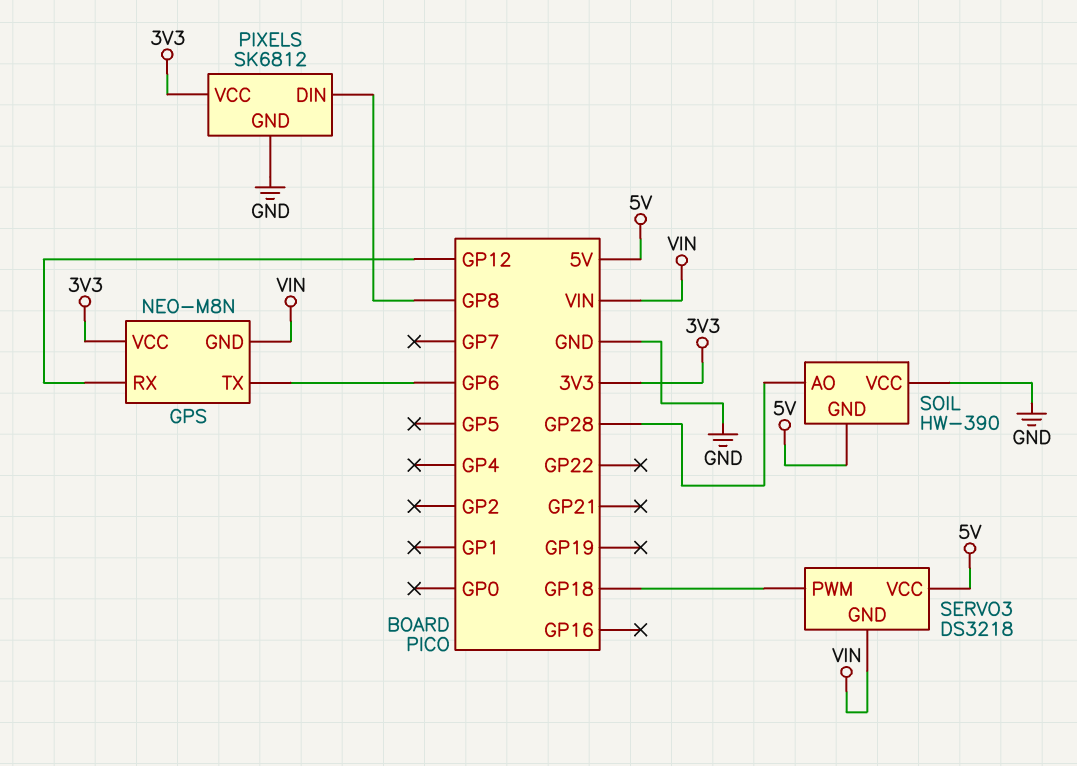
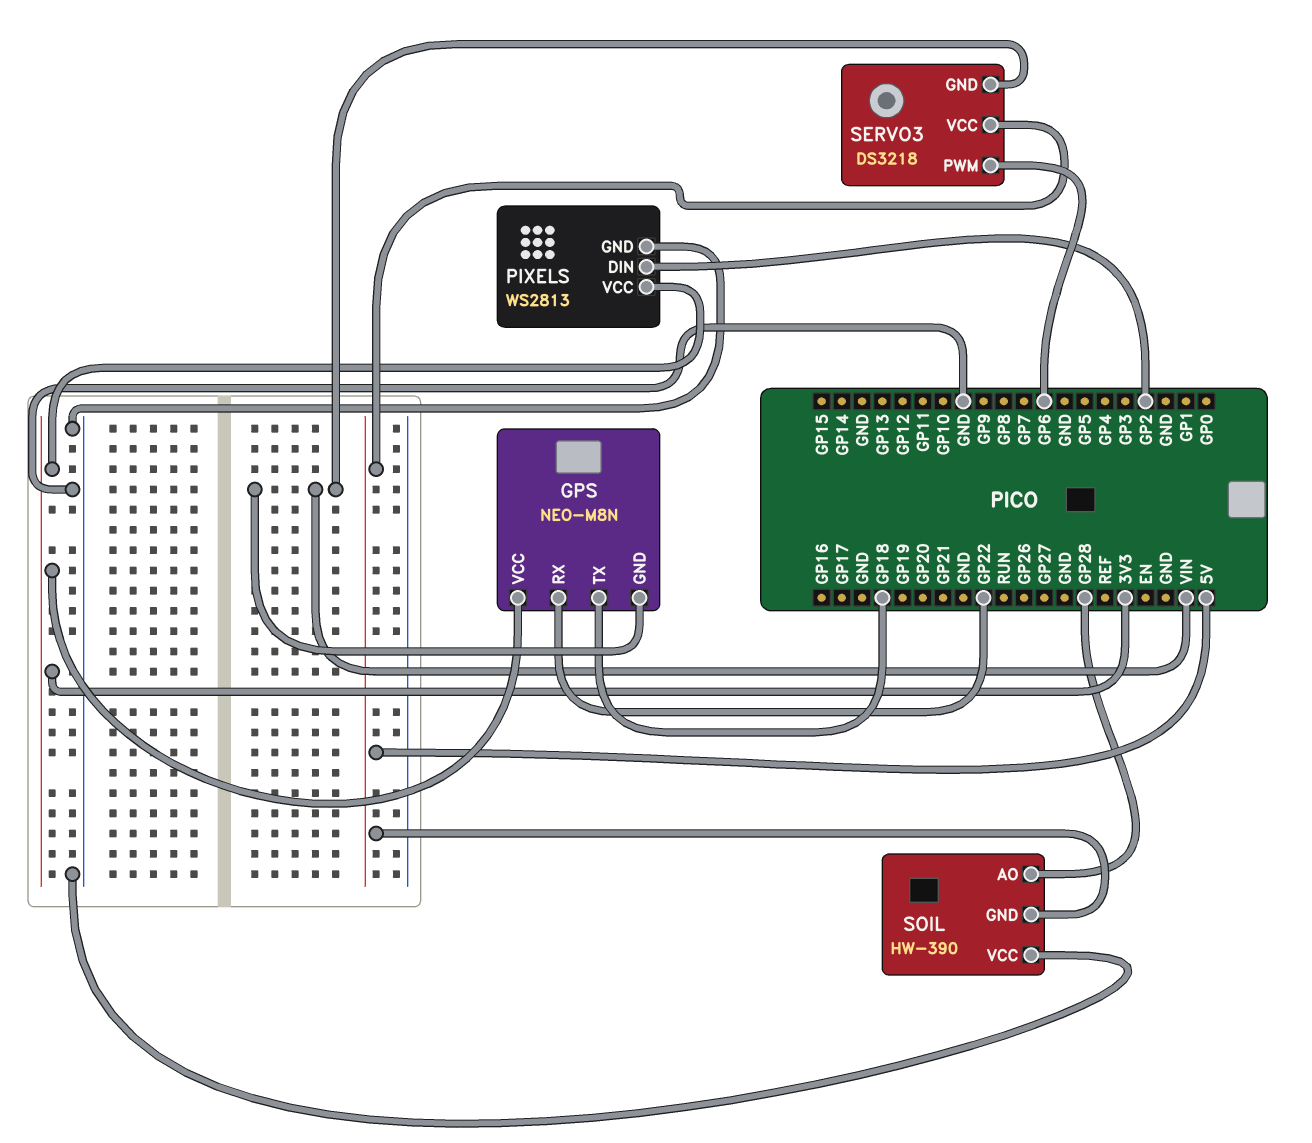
GPS pin RX: GP12 -> GP22
GPS pin TX: GP6 -> GP18
PIXELS: SK6812 -> WS2813
PIXELS pin DIN: GP8 -> GP2
SERVO3 pin PWM: GP18 -> GP6

